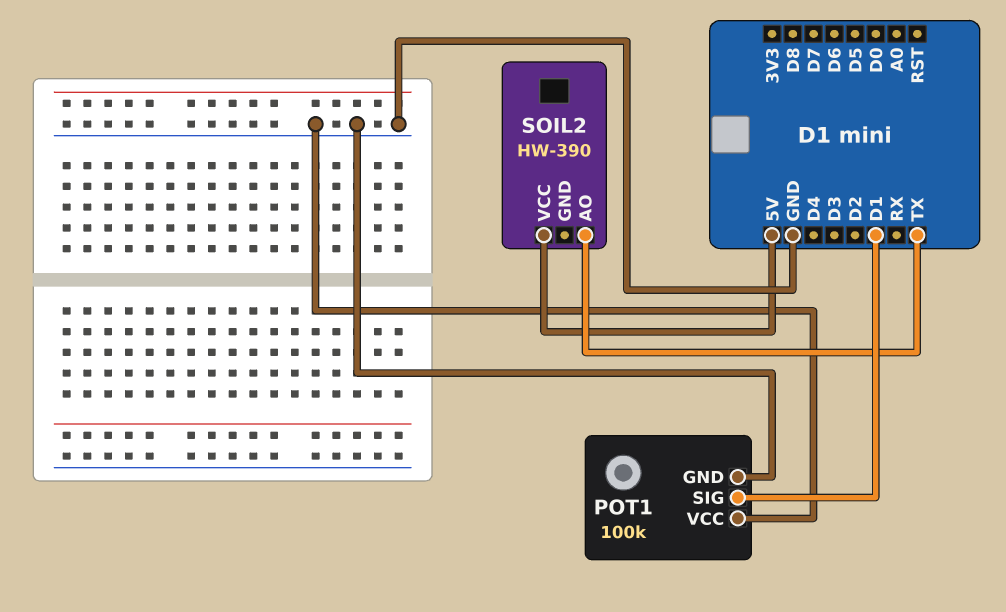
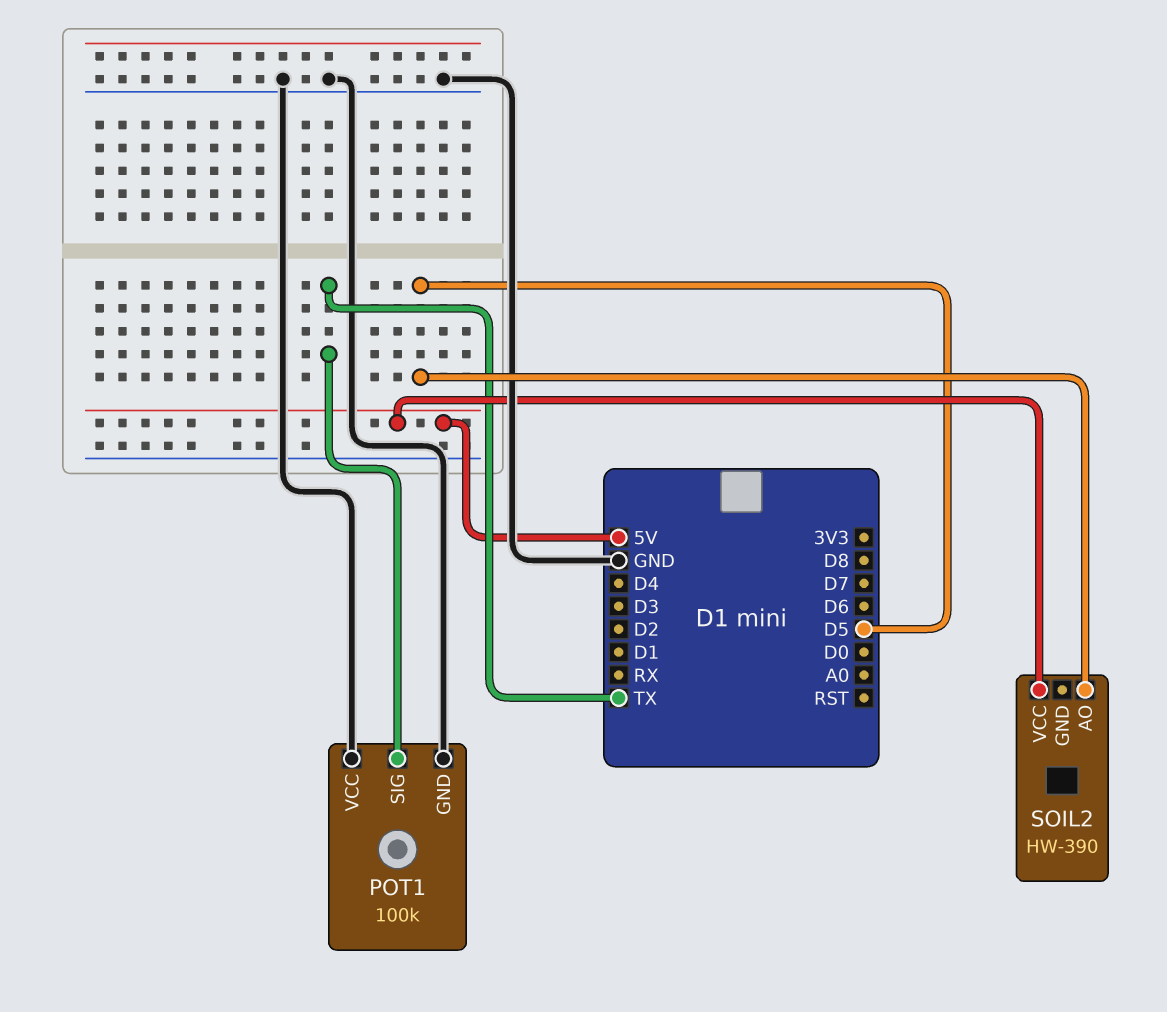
POT1 pin SIG: D1 -> TX
SOIL2 pin AO: TX -> D5

